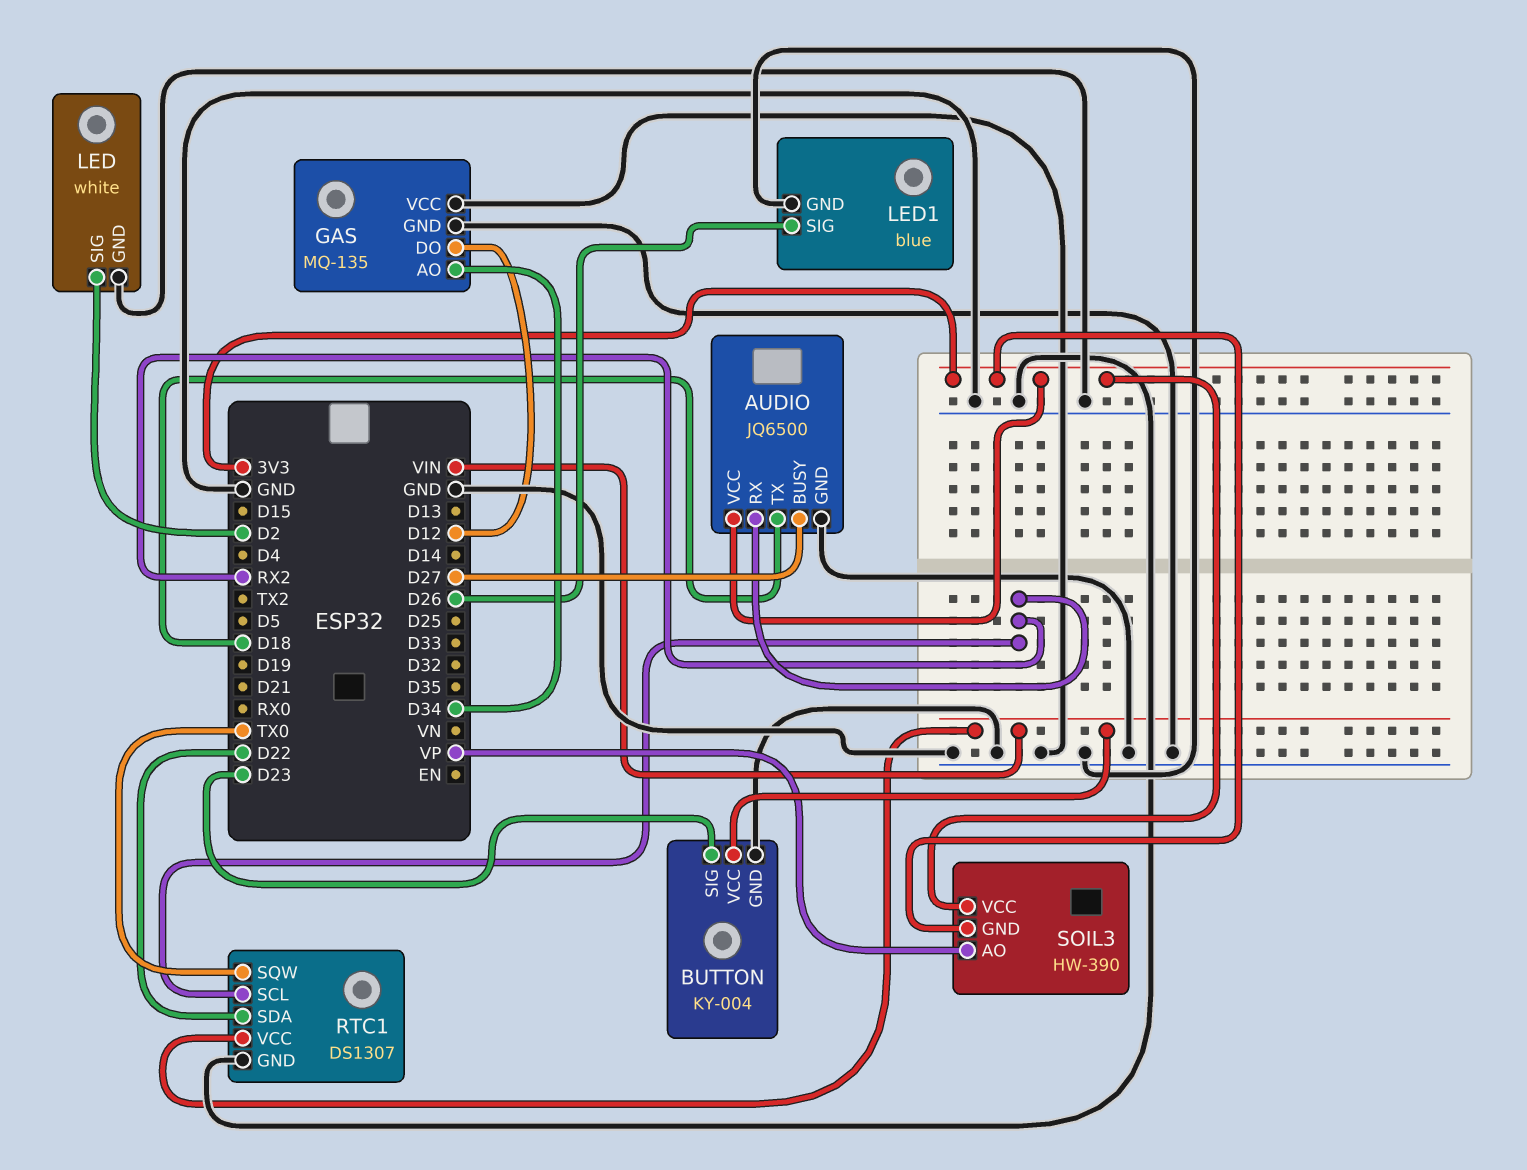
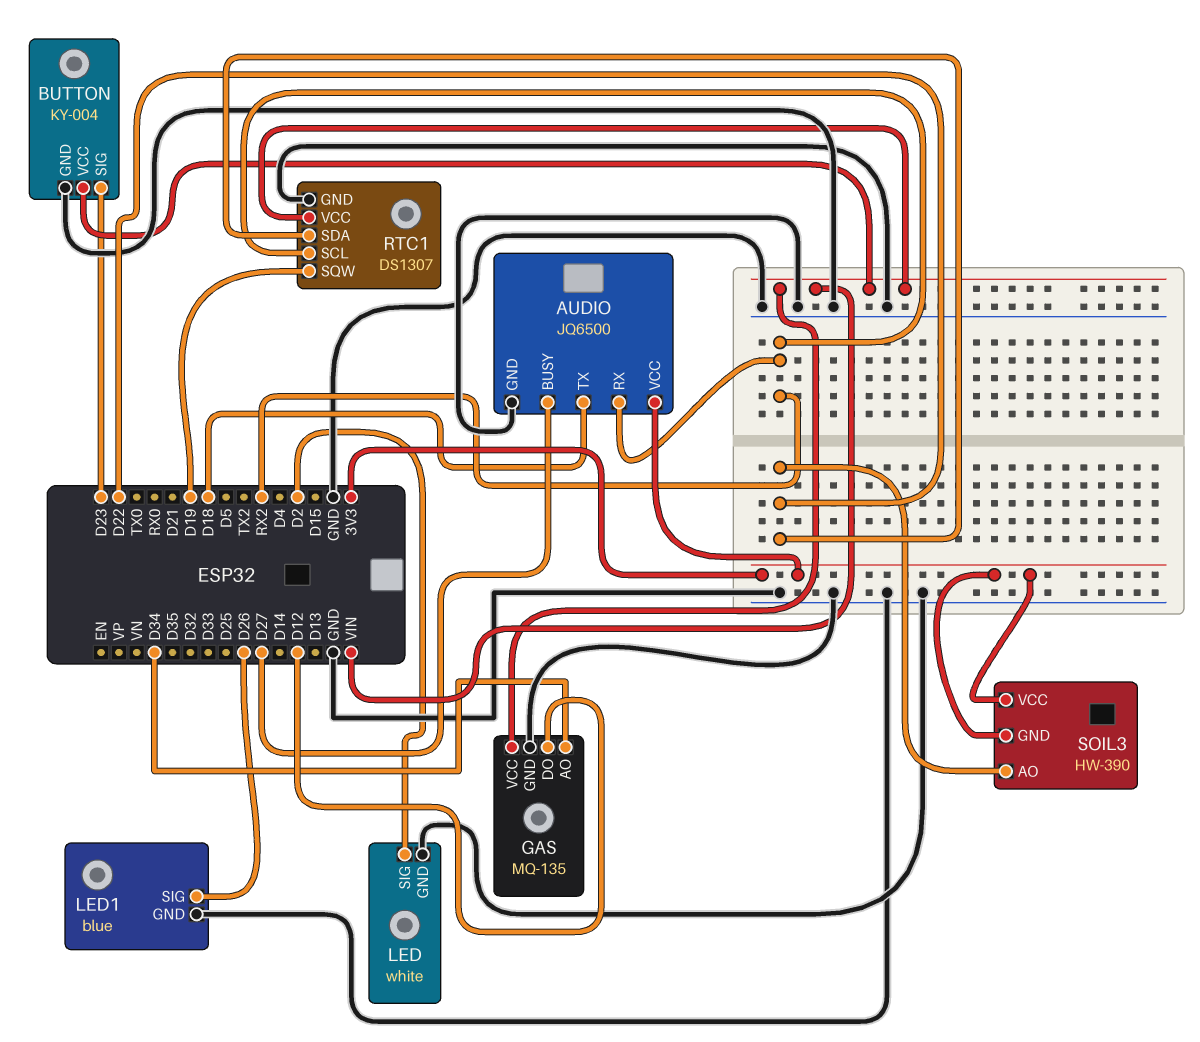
GAS pin VCC: GND -> VIN
RTC1 pin SQW: TX0 -> D19
SOIL3 pin AO: VP -> D22

